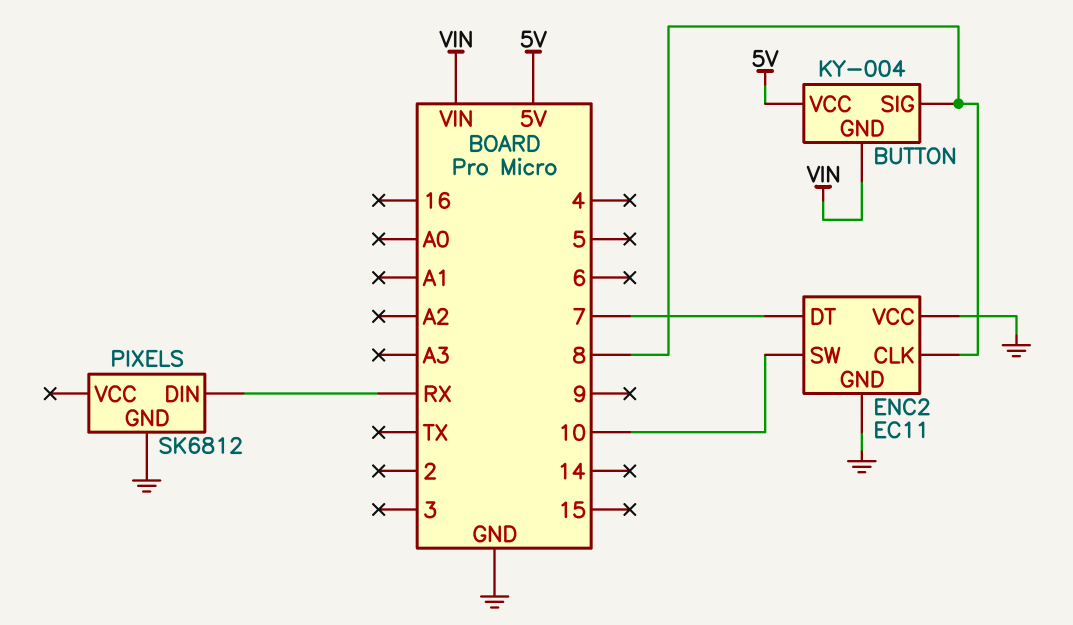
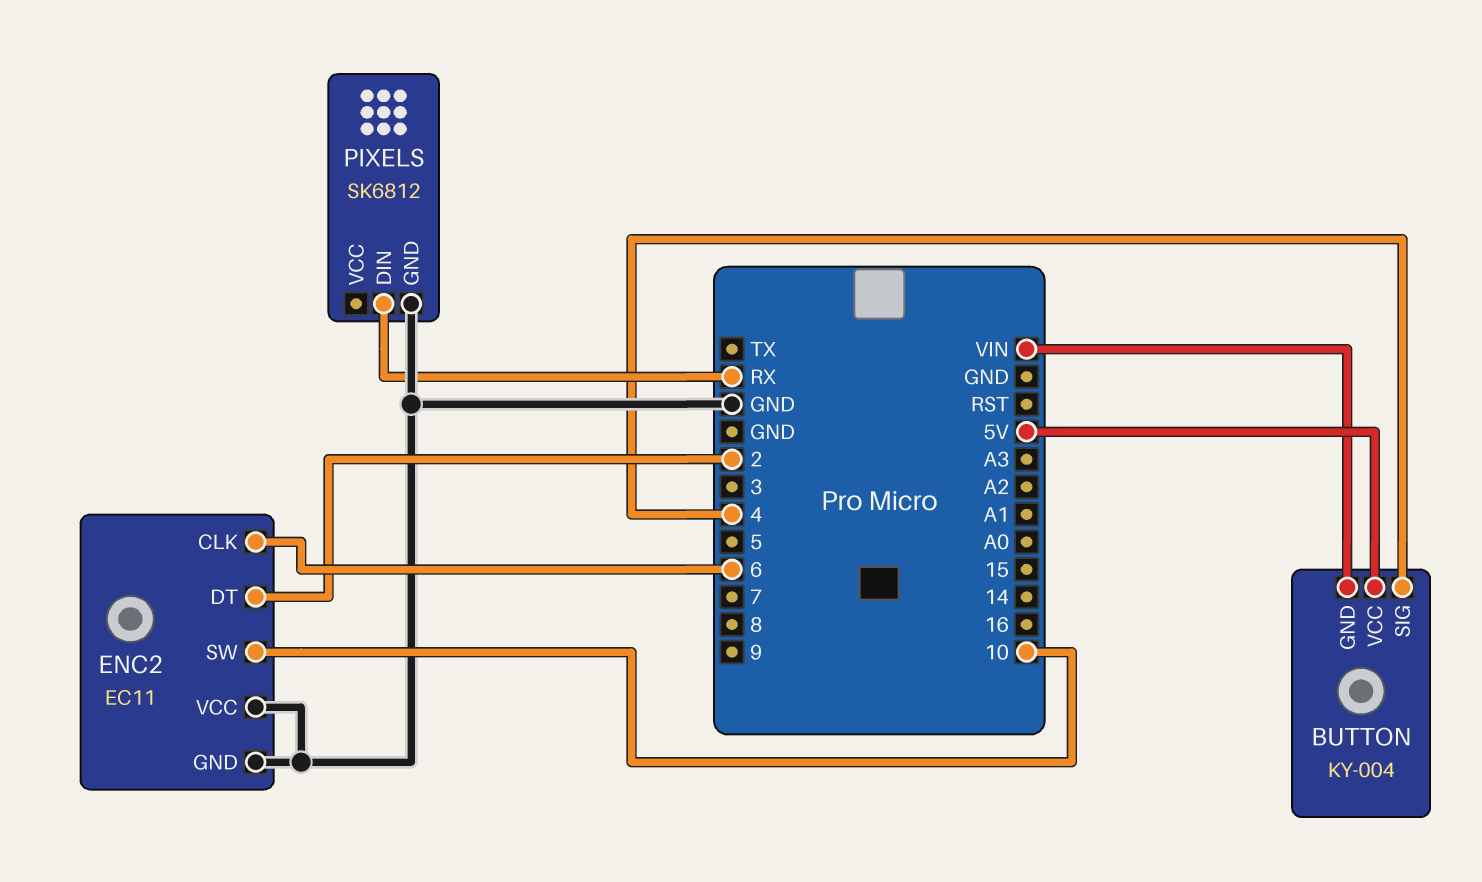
BUTTON pin SIG: 8 -> 4
ENC2 pin CLK: 8 -> 6
ENC2 pin DT: 7 -> 2

